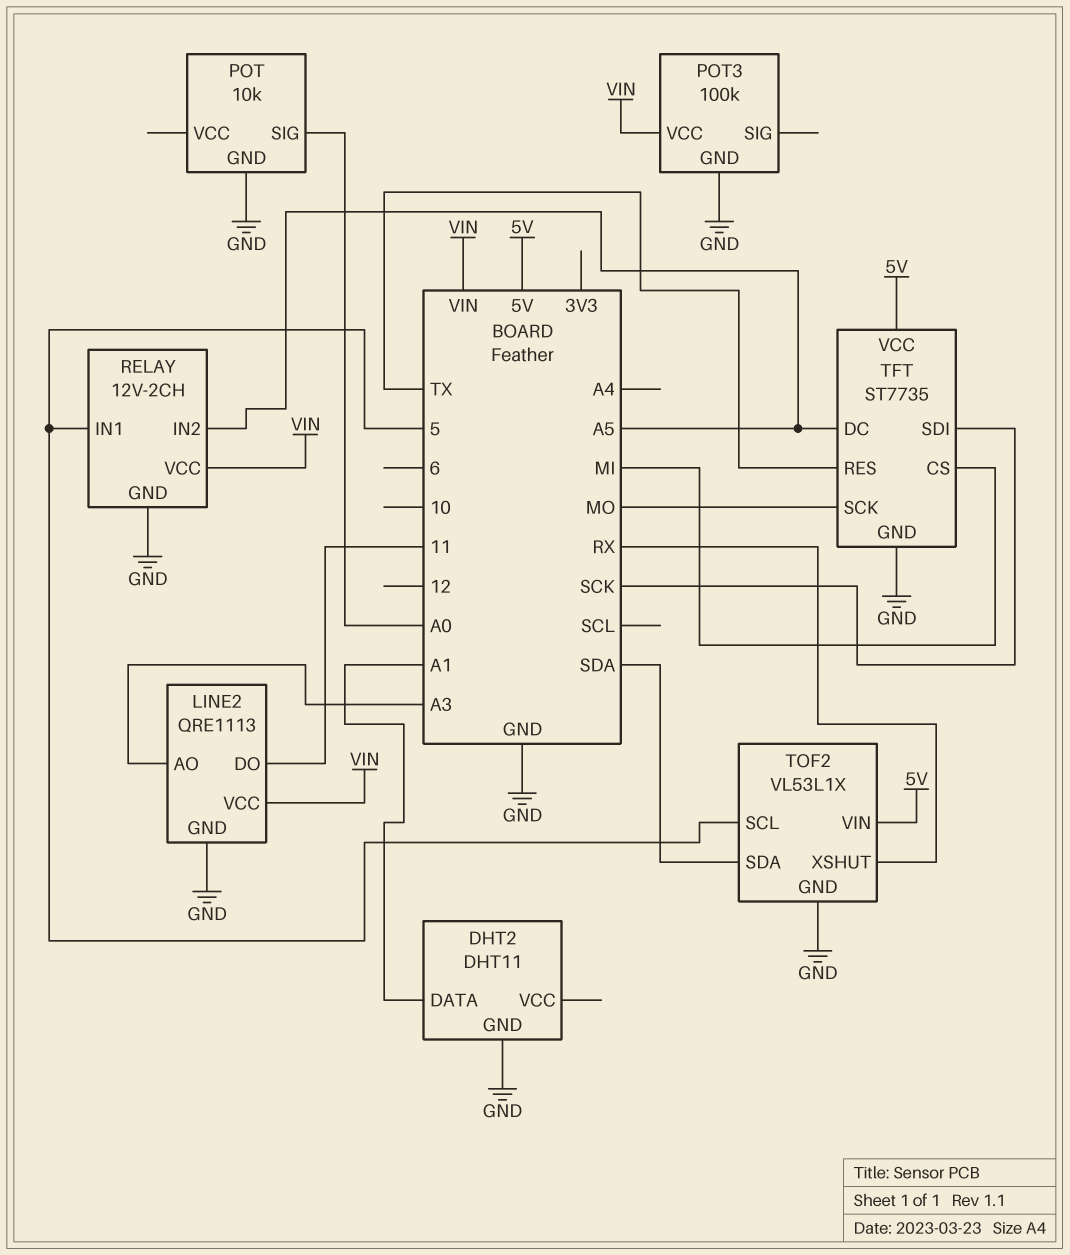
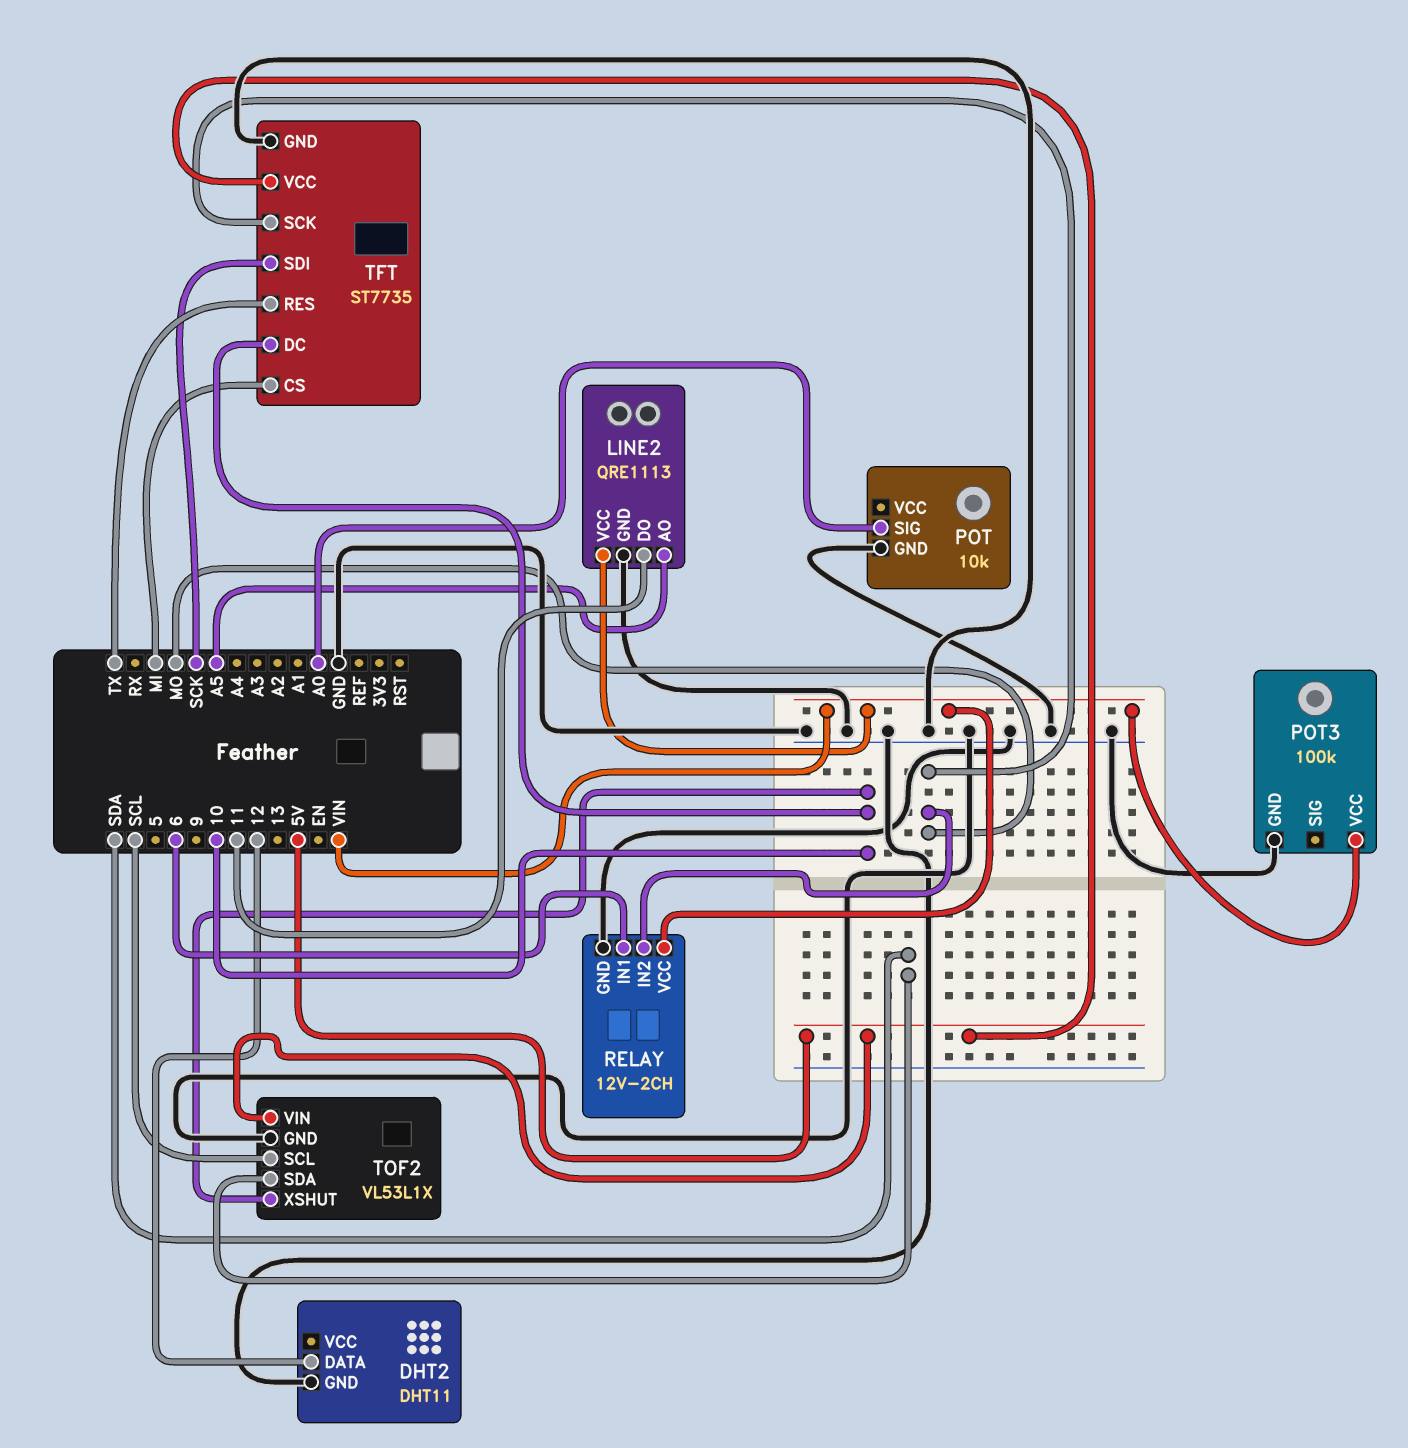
DHT2 pin DATA: A1 -> 12
LINE2 pin AO: A3 -> A5
RELAY pin IN1: 5 -> 6
RELAY pin IN2: A5 -> MO
TFT pin DC: A5 -> 10
TOF2 pin SCL: 5 -> SCL
TOF2 pin XSHUT: RX -> 10

